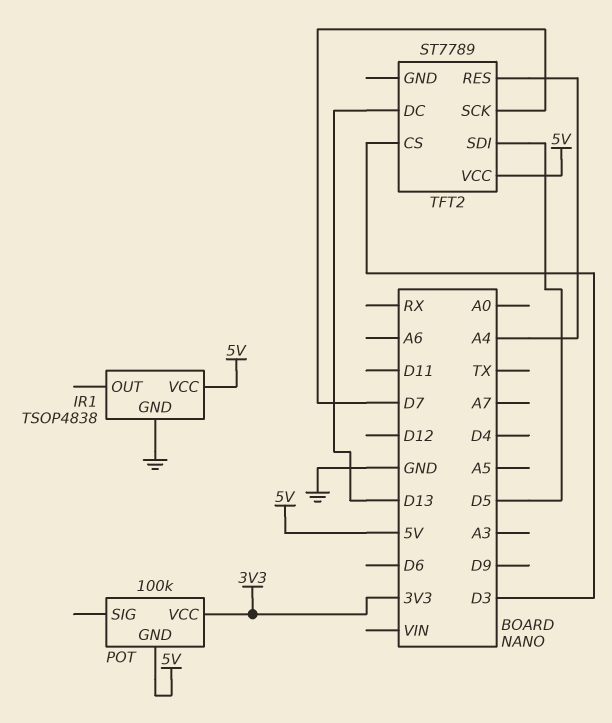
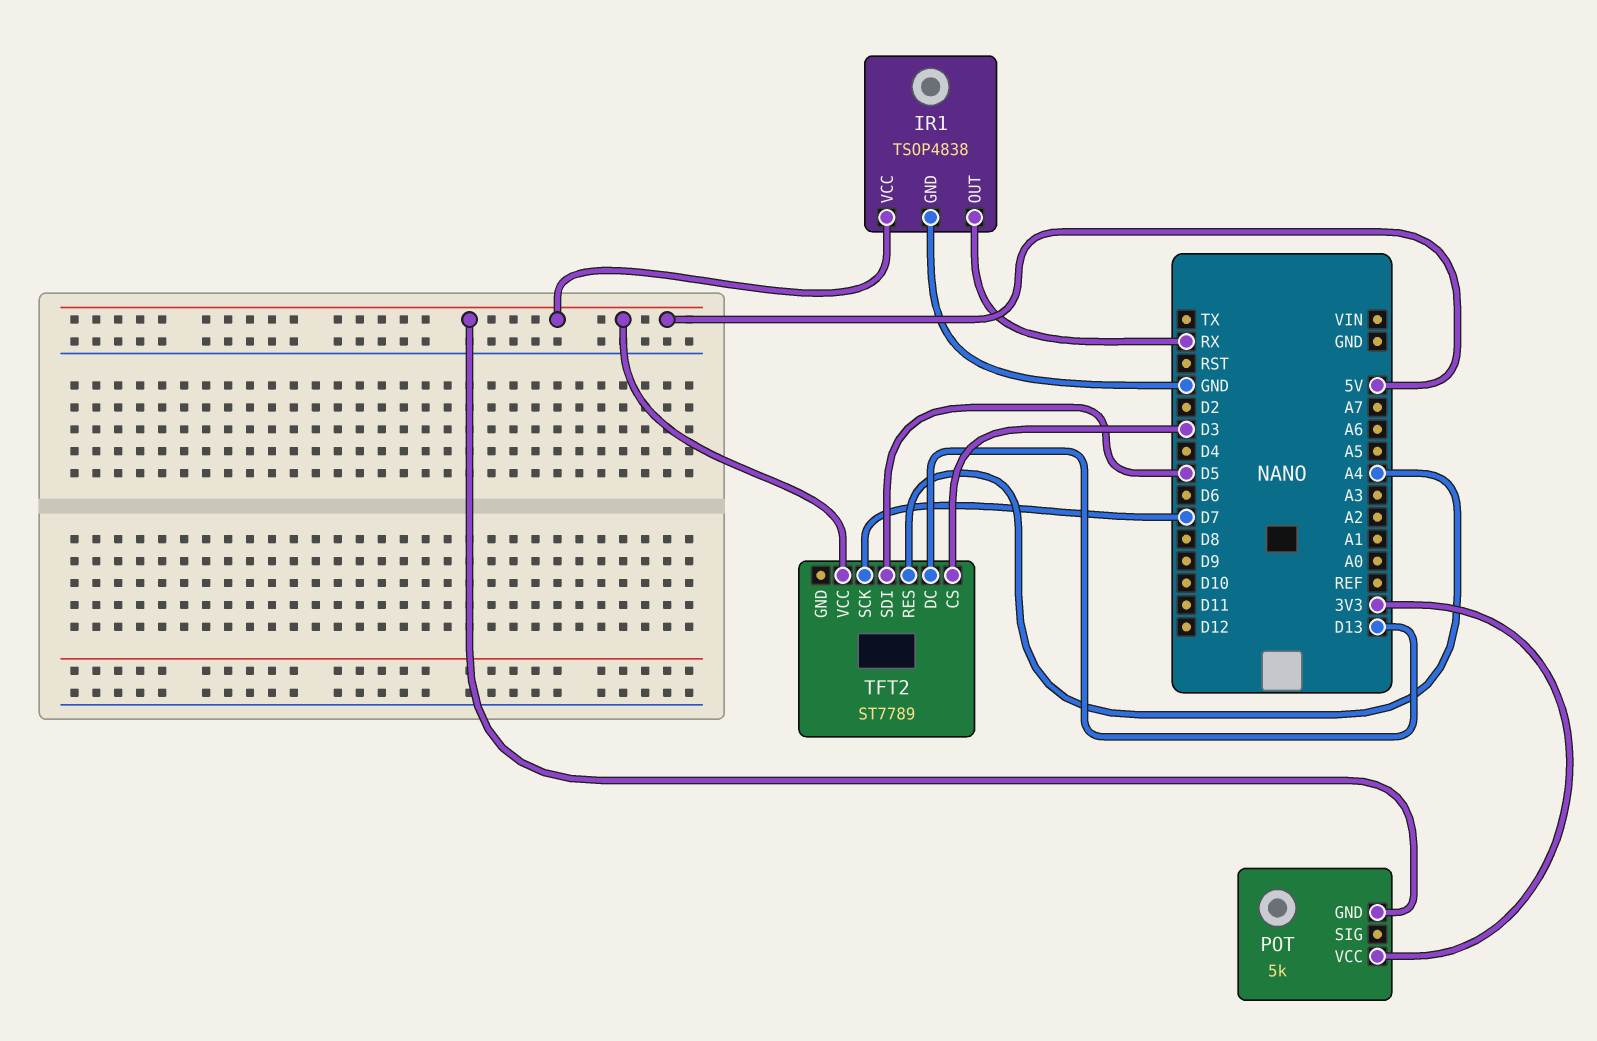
IR1 pin OUT: none -> RX
POT: 100k -> 5k

